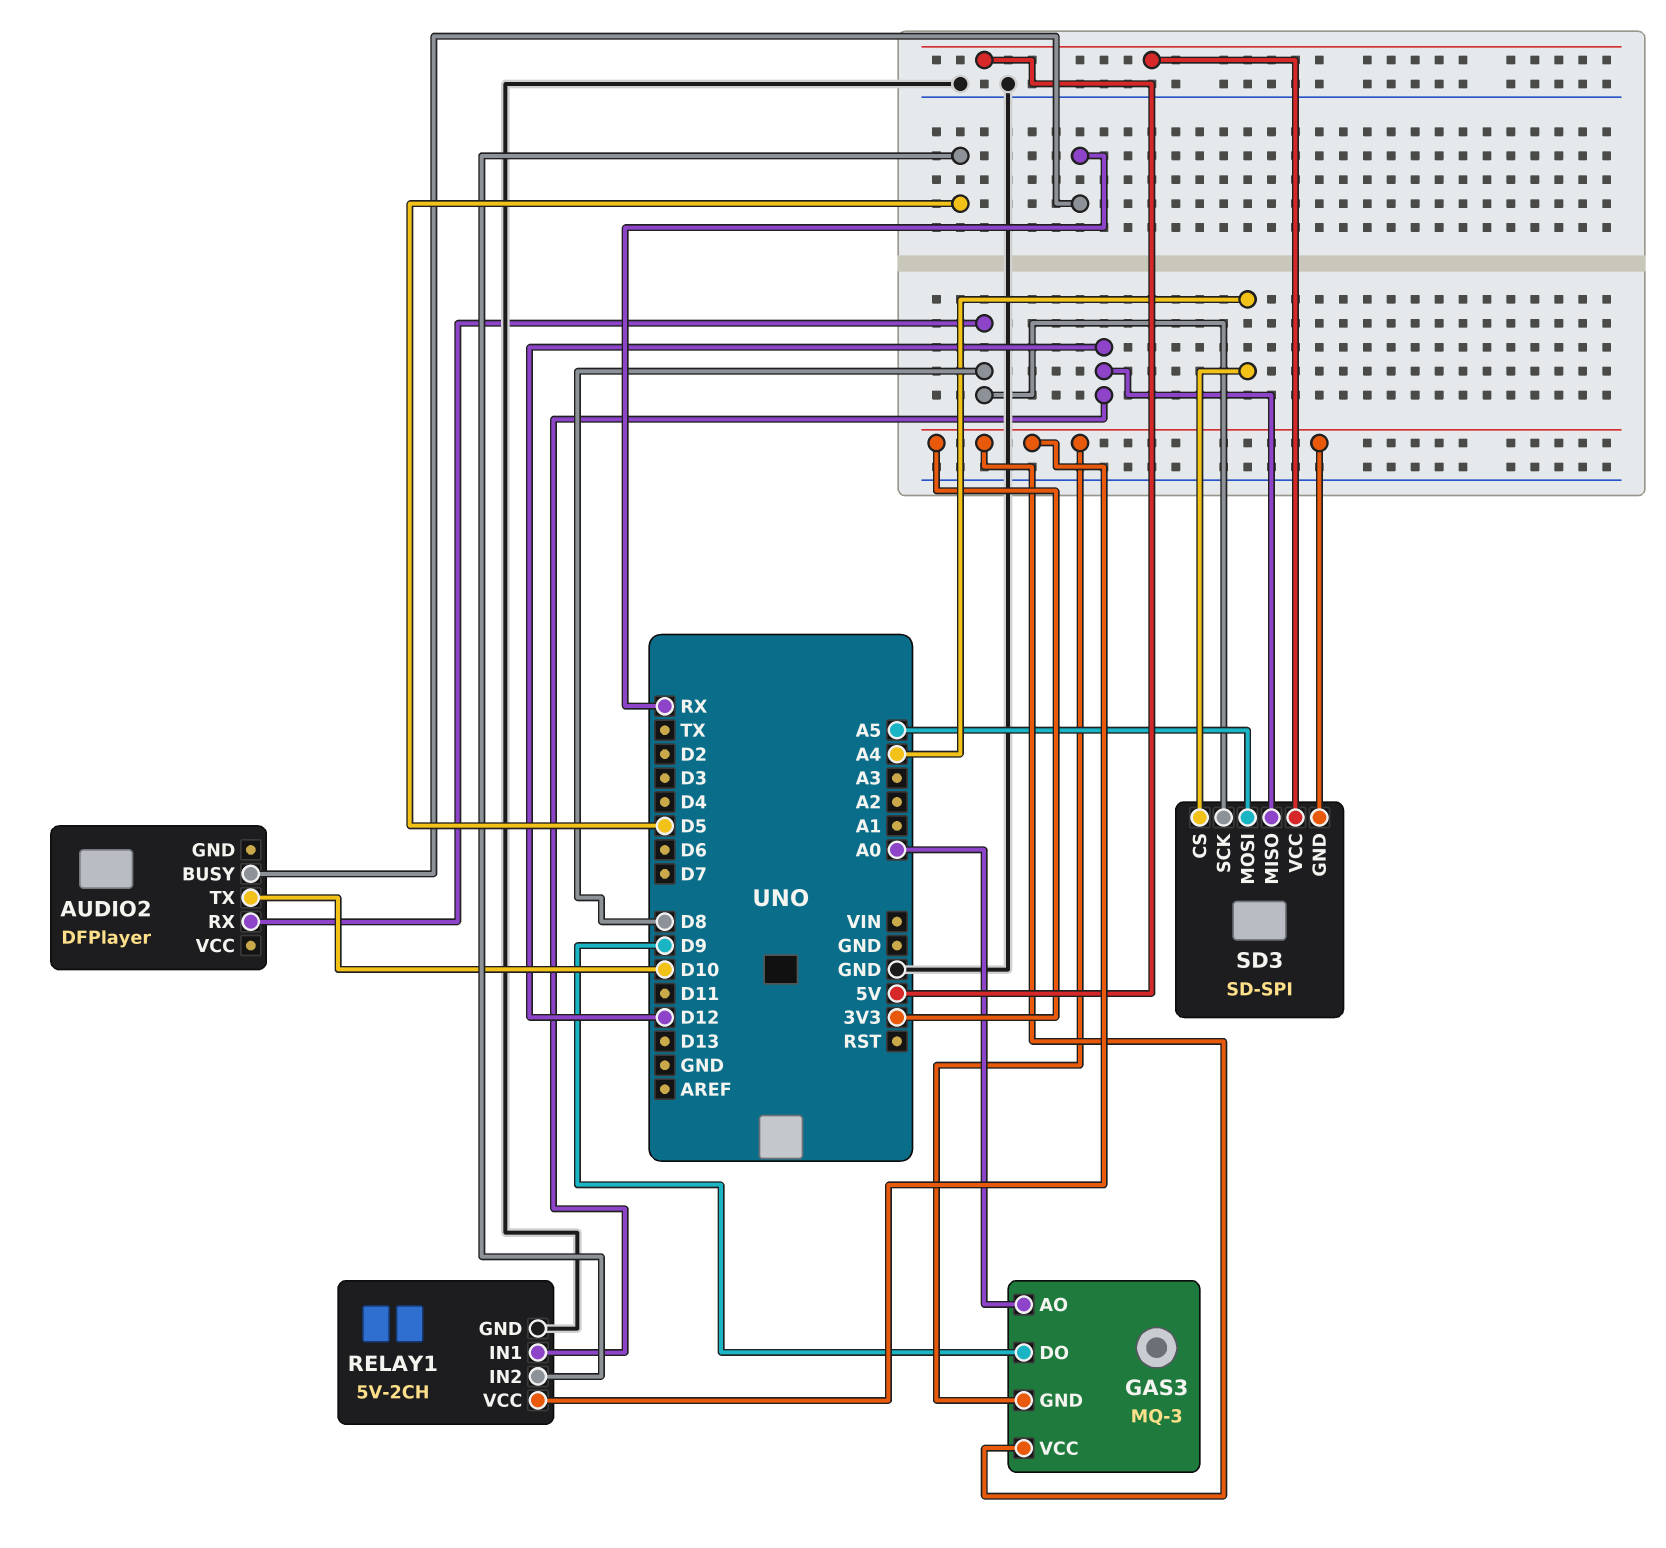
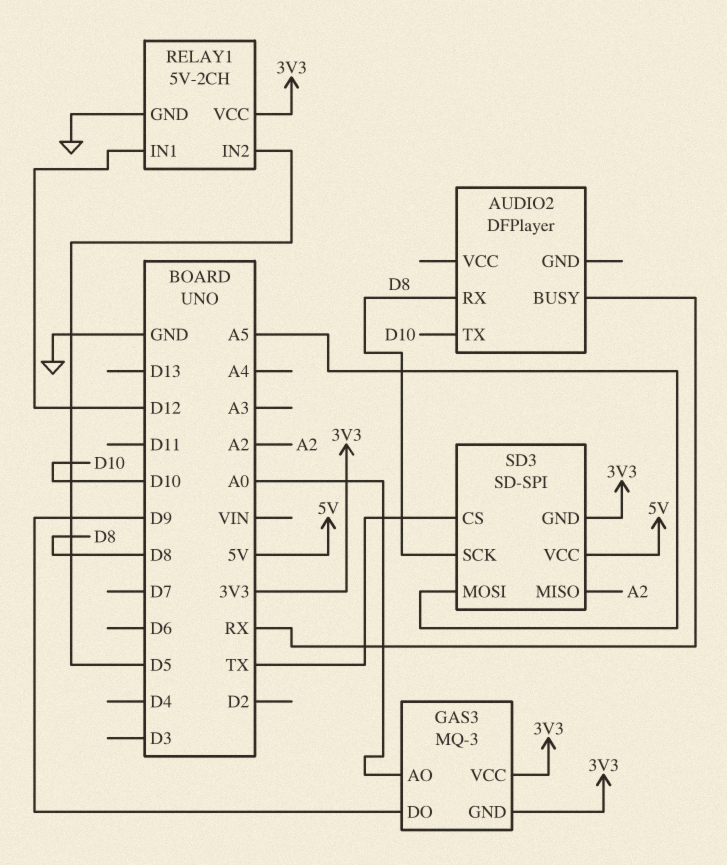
SD3 pin CS: A4 -> TX
SD3 pin MISO: D12 -> A2

